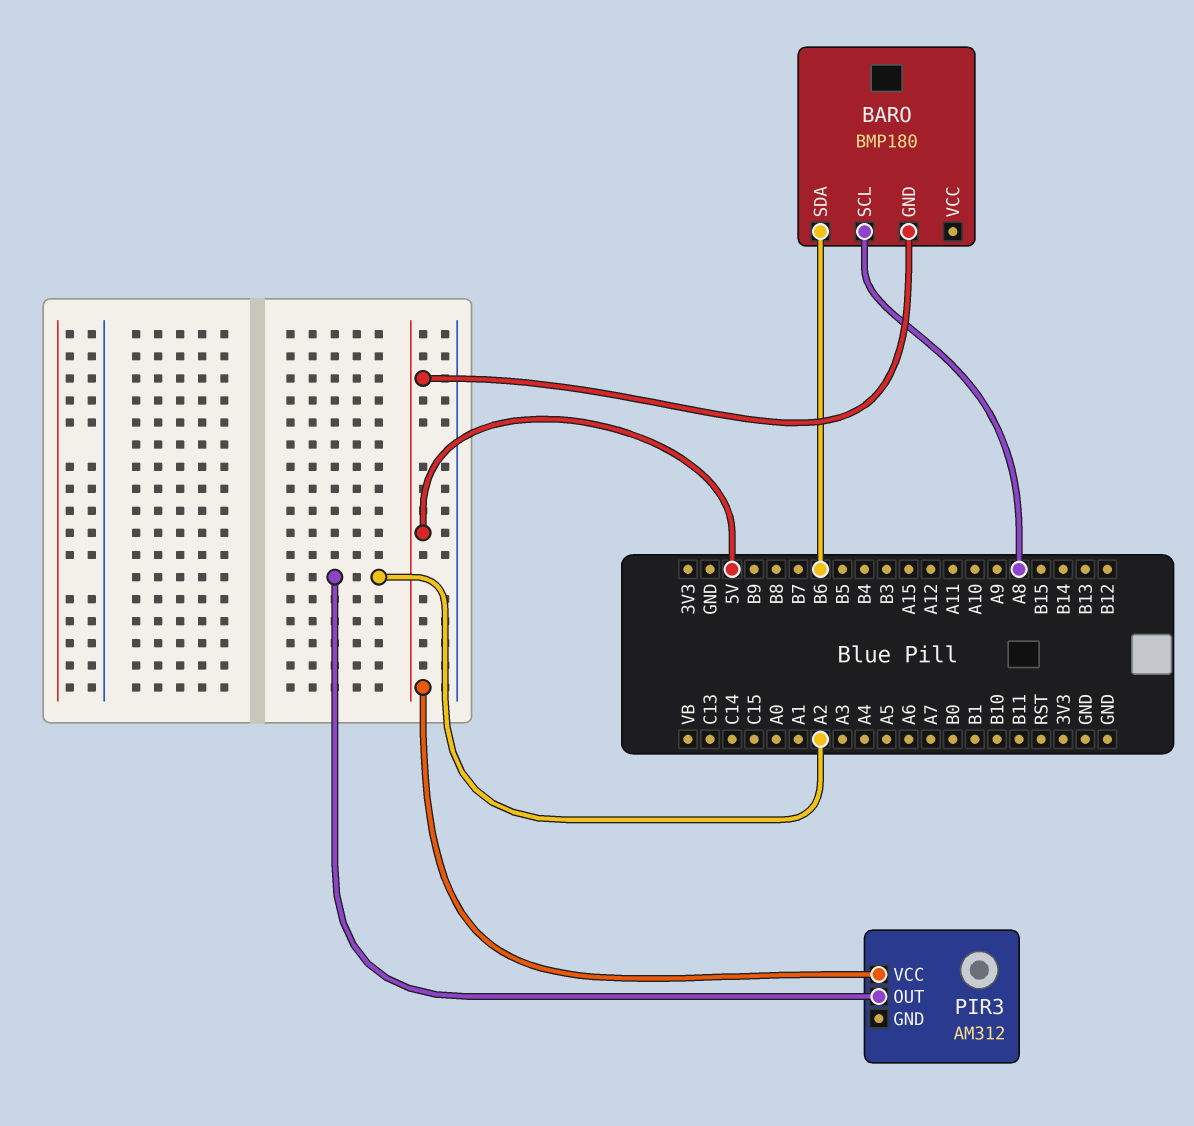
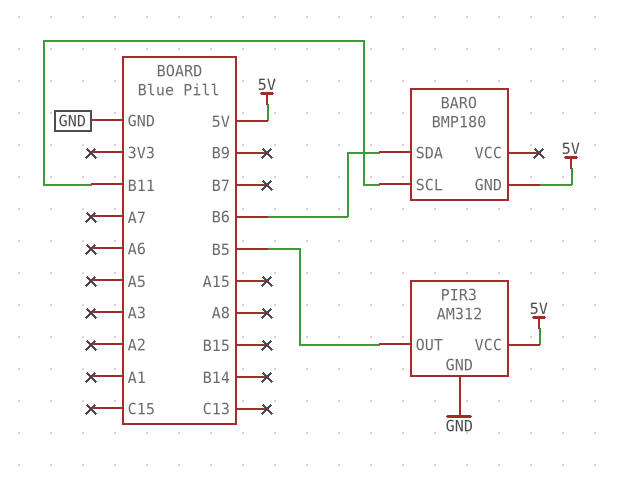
BARO pin SCL: A8 -> B11
PIR3 pin GND: none -> GND
PIR3 pin OUT: A2 -> B5

